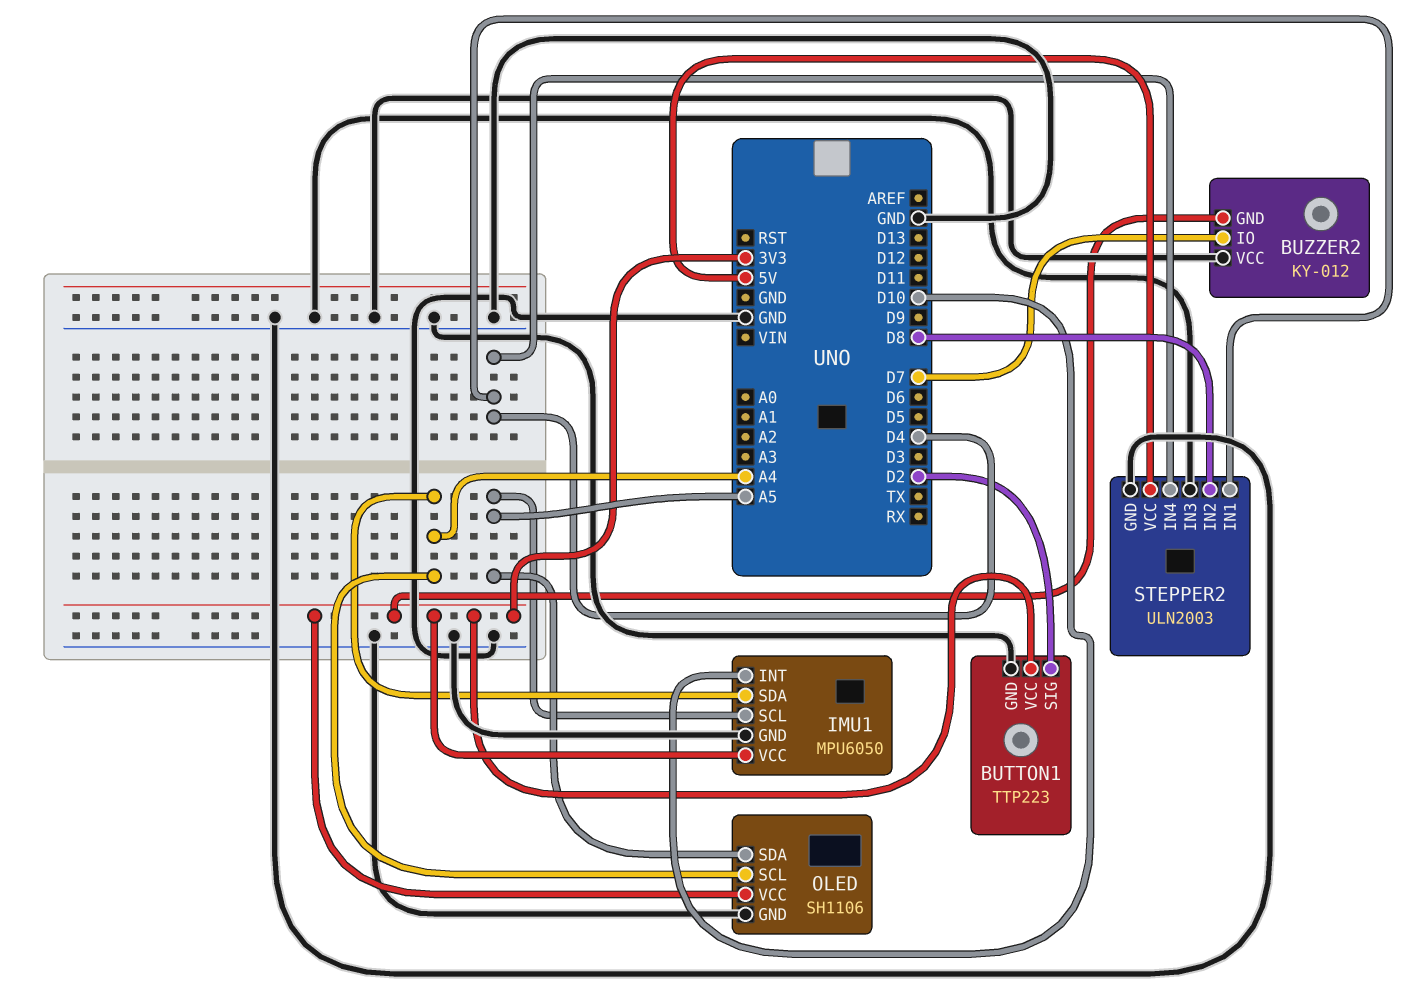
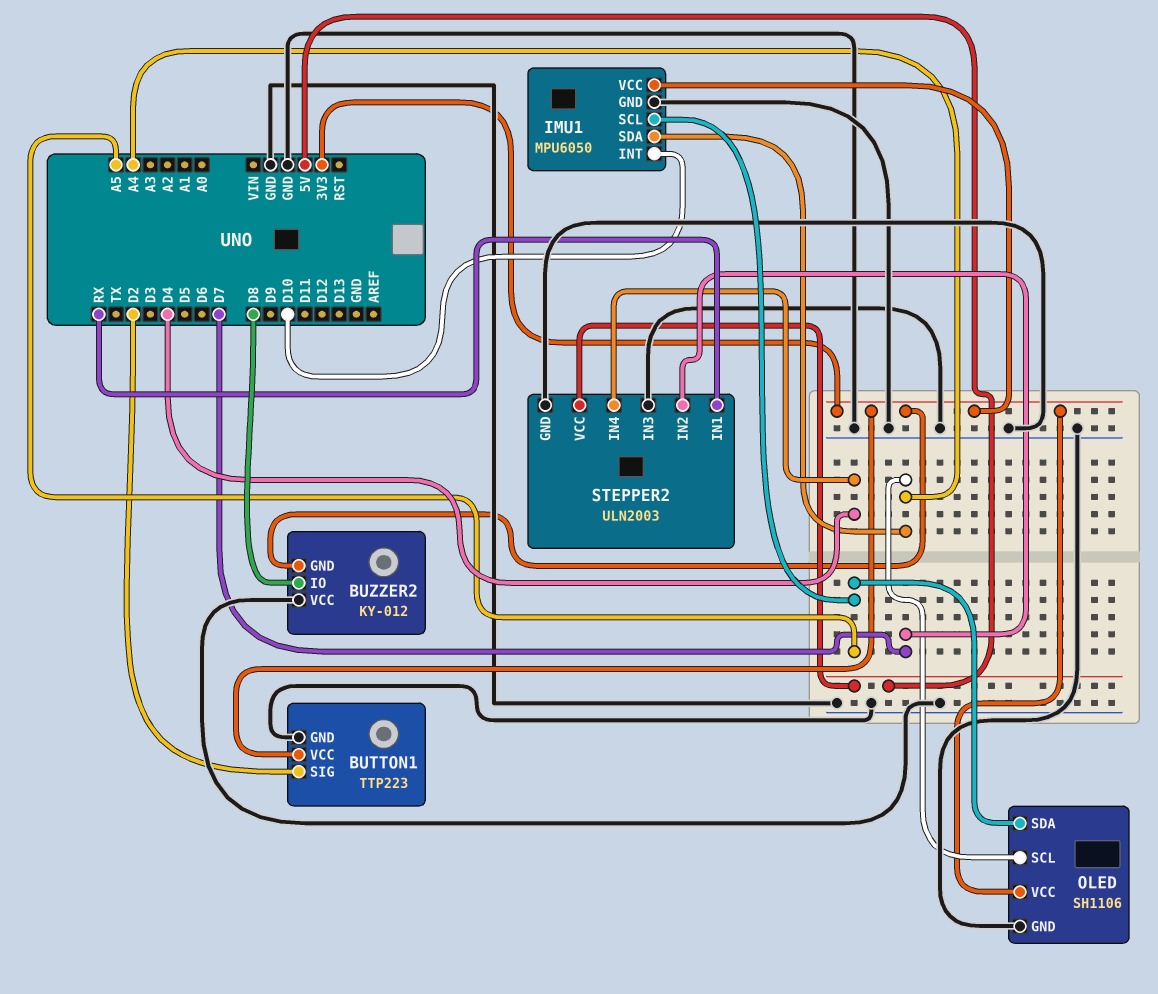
BUZZER2 pin IO: D7 -> D8
STEPPER2 pin IN1: D4 -> RX
STEPPER2 pin IN2: D8 -> D7

